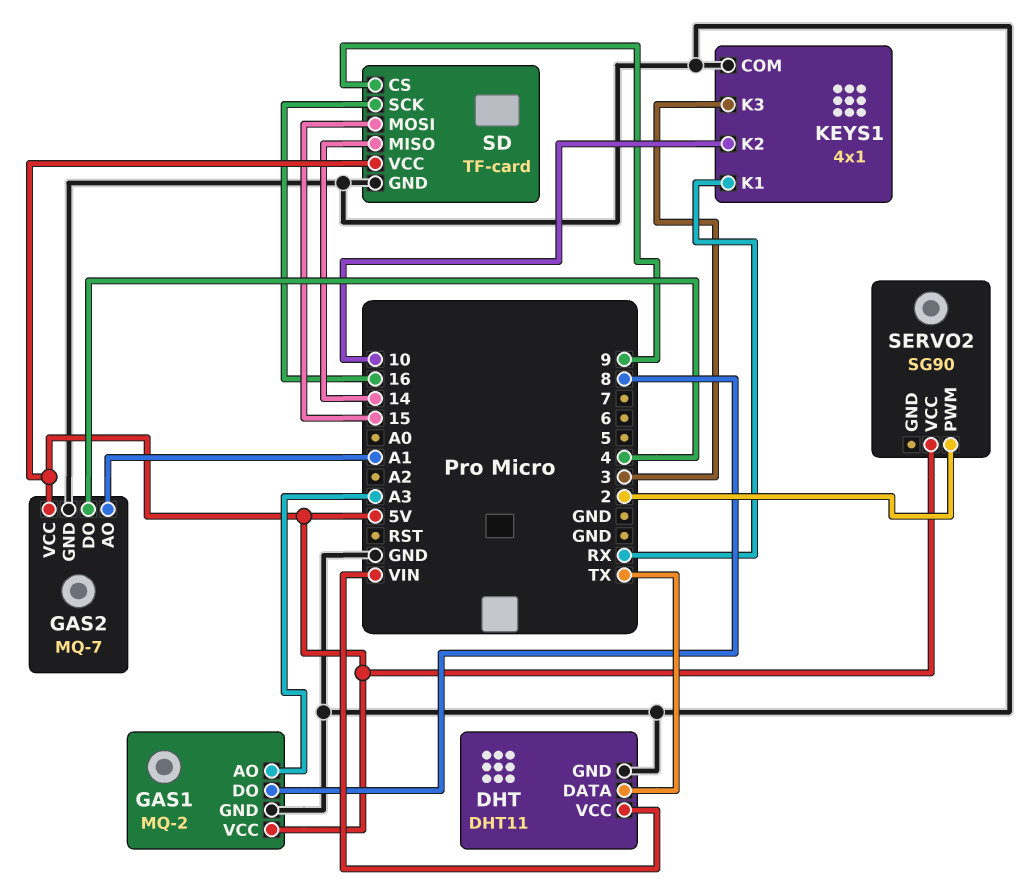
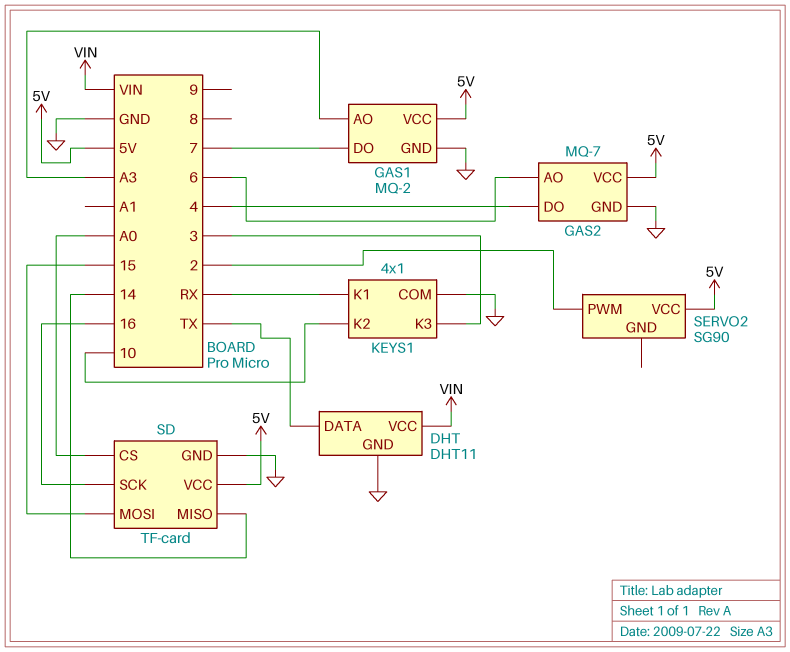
GAS1 pin DO: 8 -> 7
GAS2 pin AO: A1 -> 6
SD pin CS: 9 -> A0

